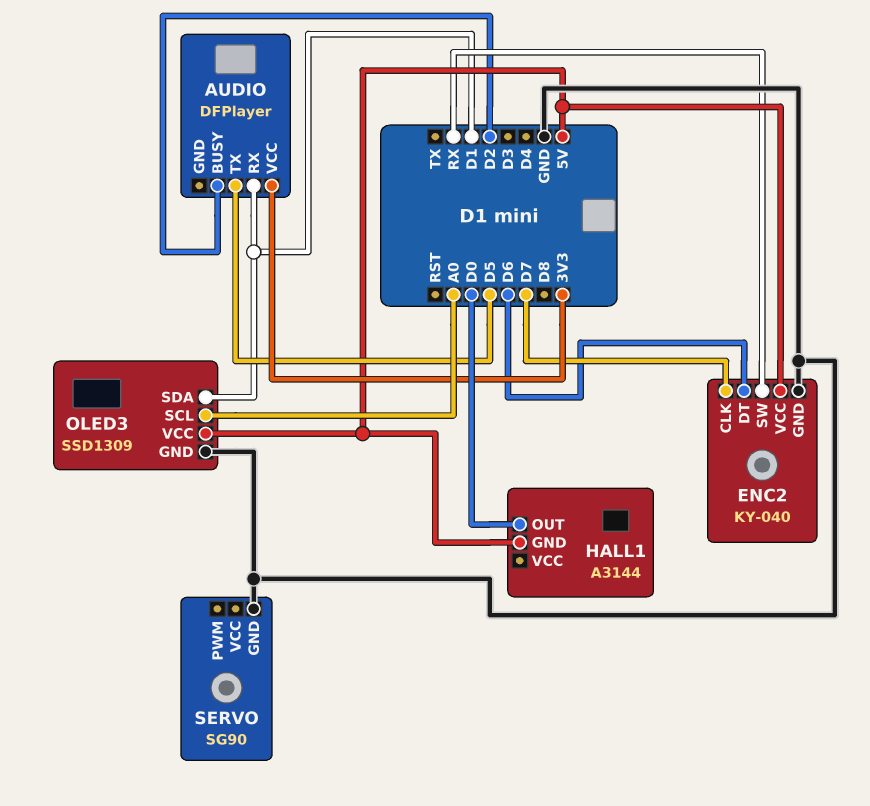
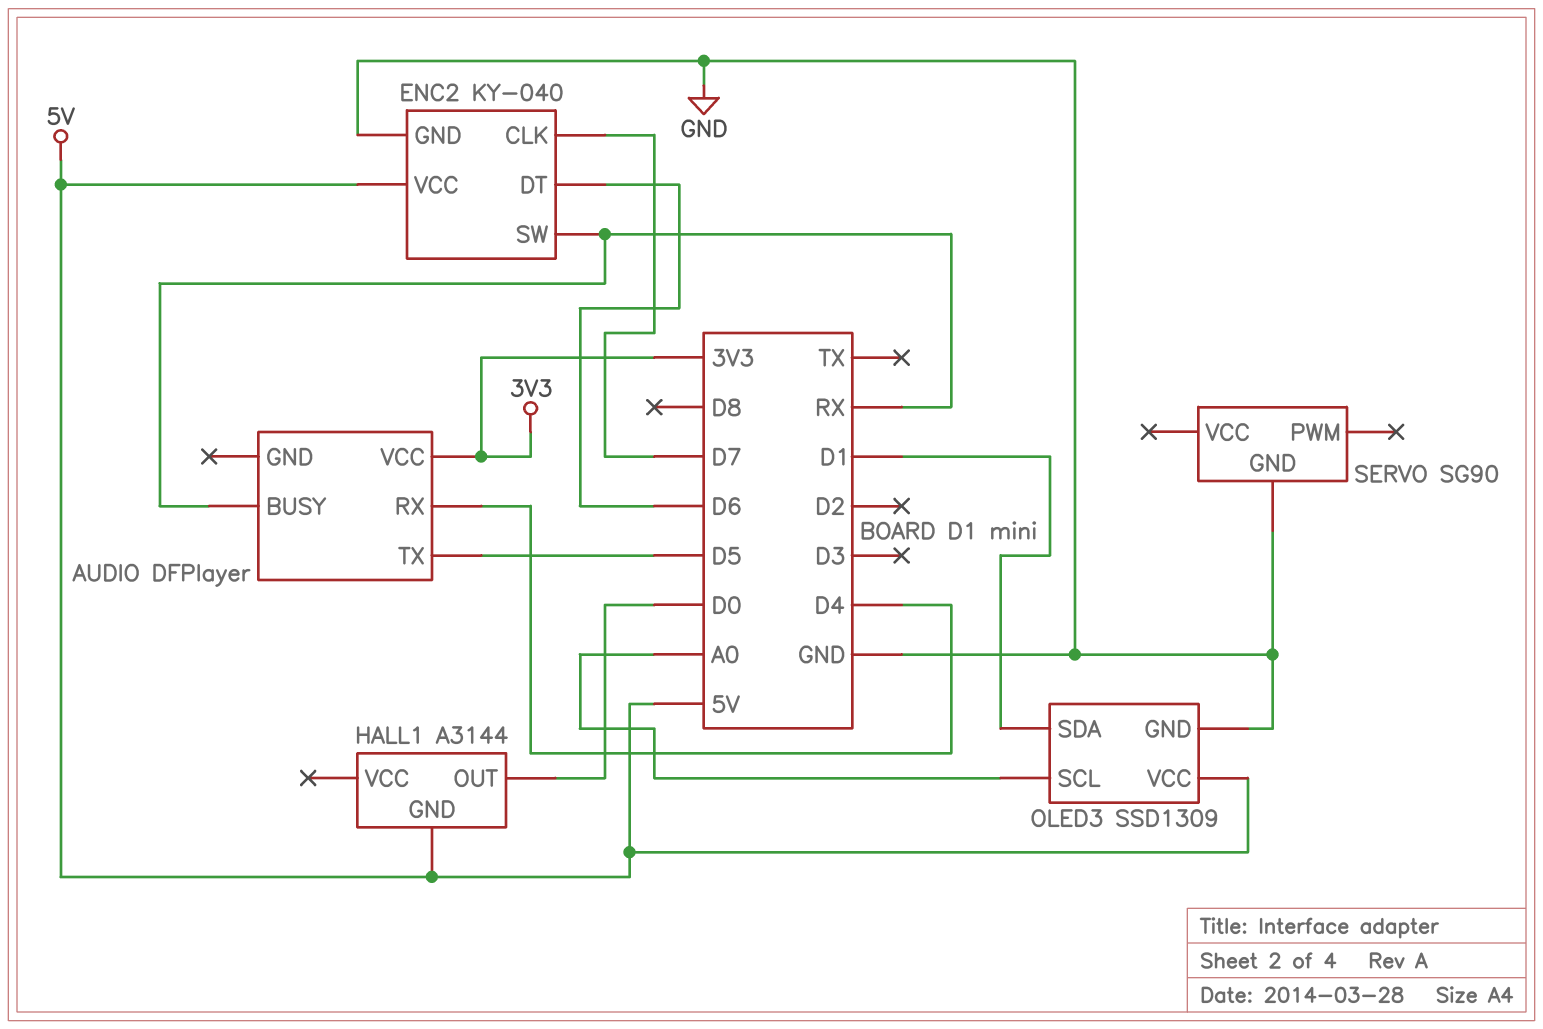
AUDIO pin BUSY: D2 -> RX
AUDIO pin RX: D1 -> D4

